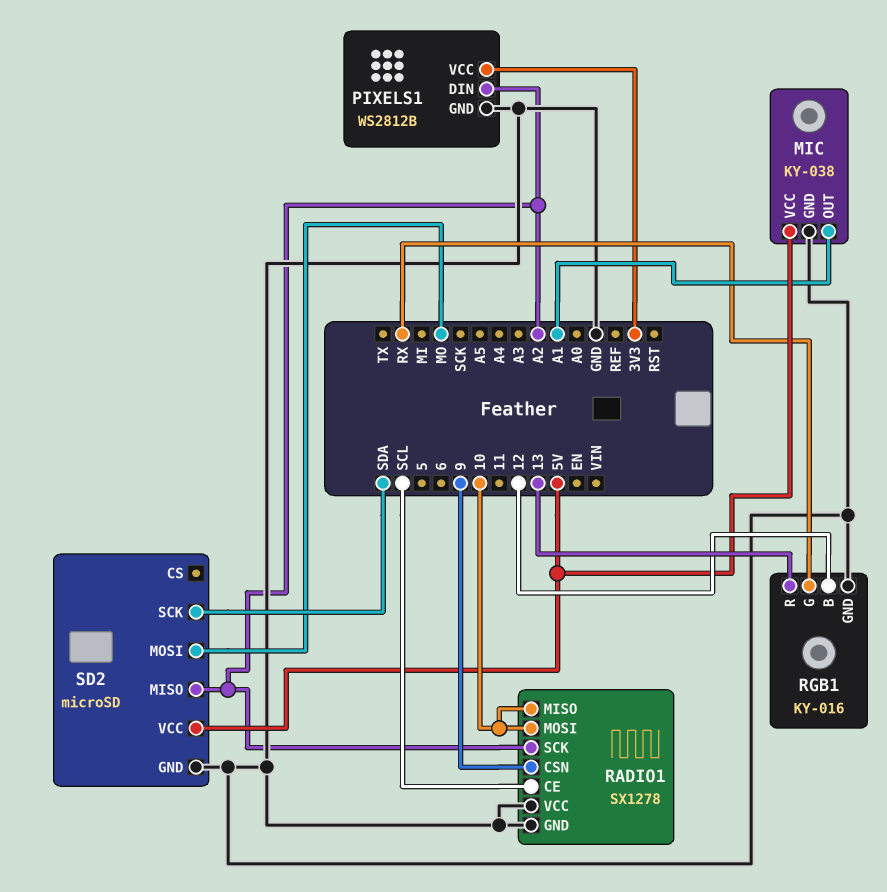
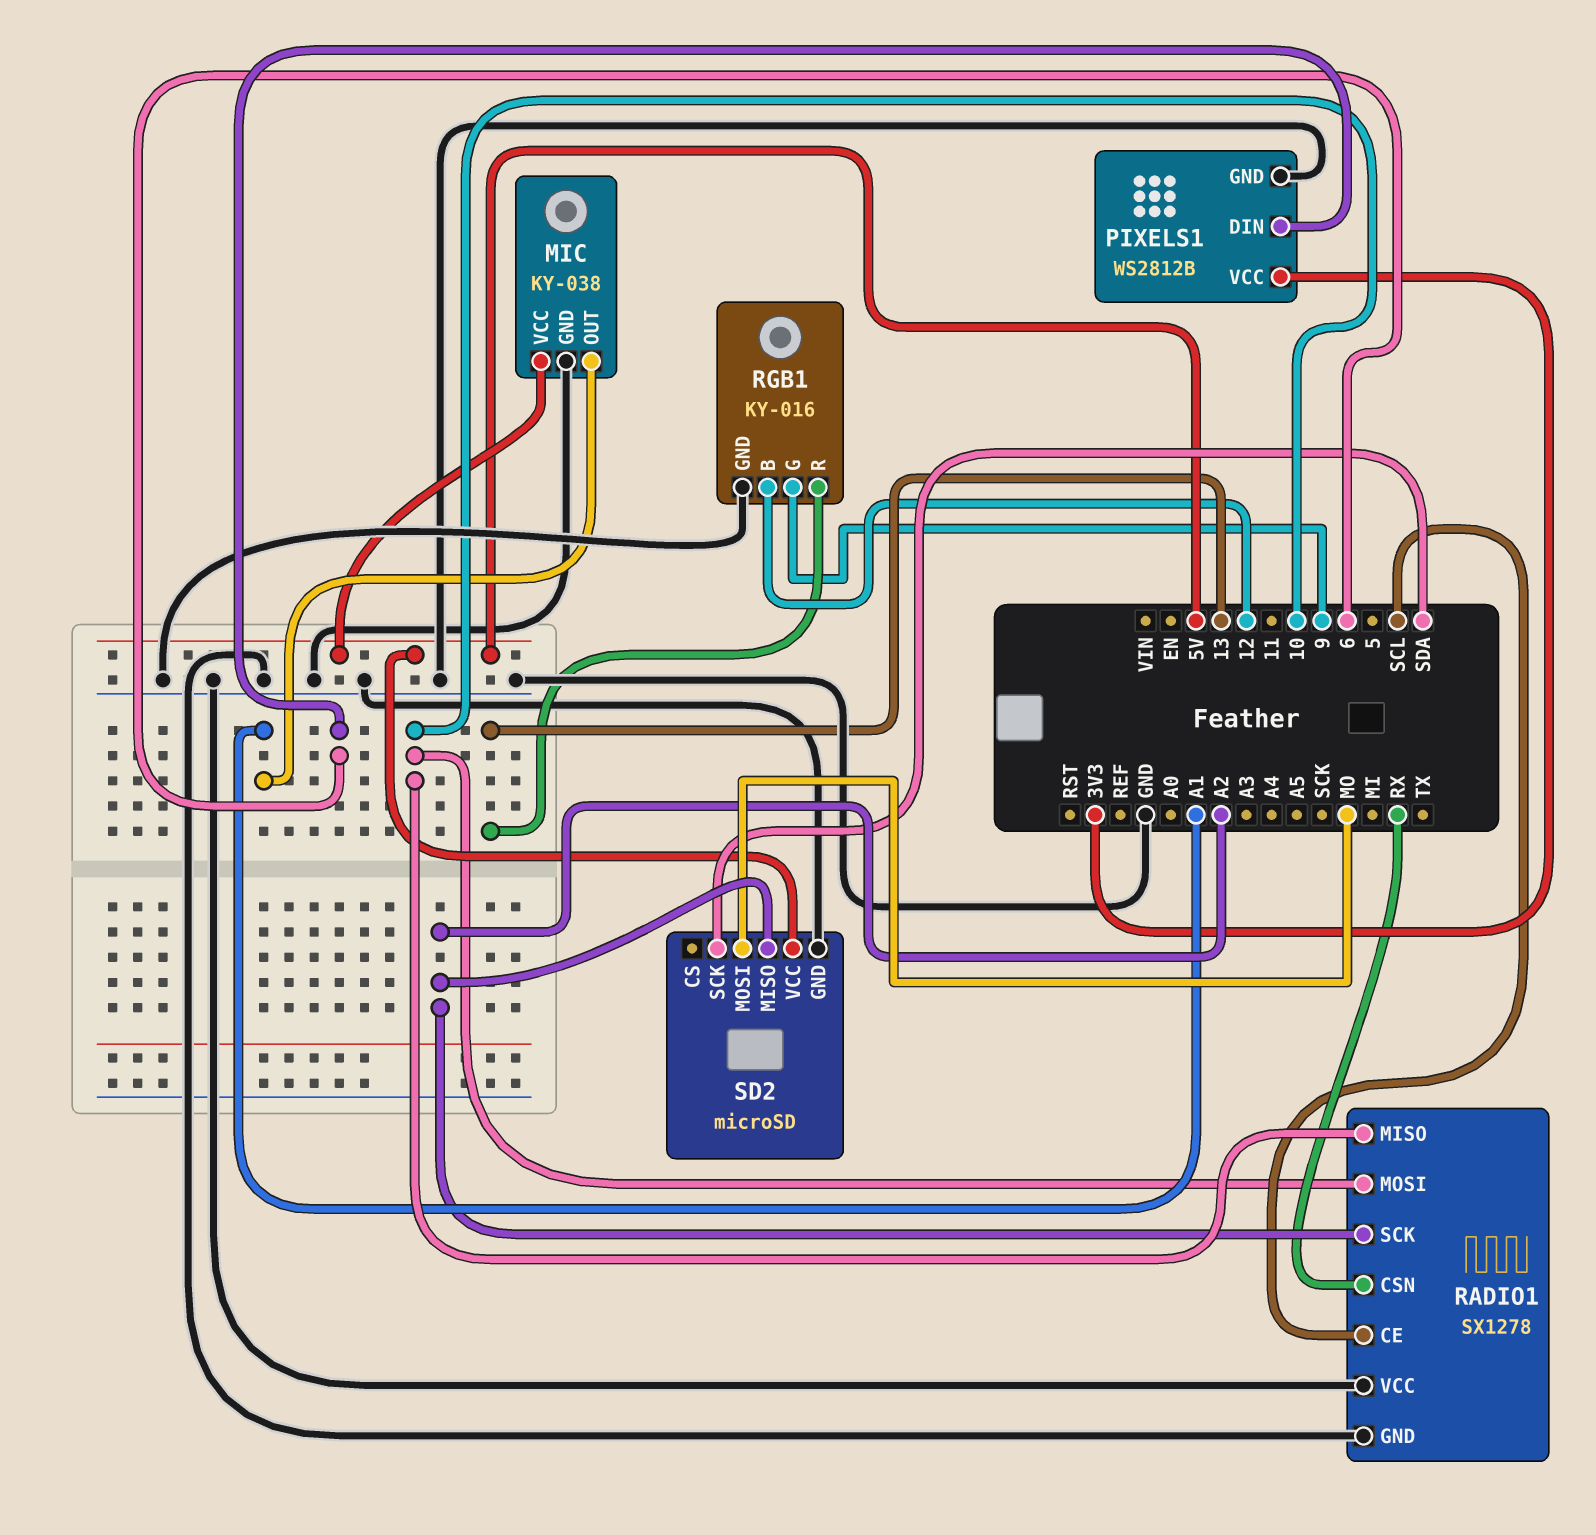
PIXELS1 pin DIN: A2 -> 6
RADIO1 pin CSN: 9 -> RX
RGB1 pin G: RX -> 9

